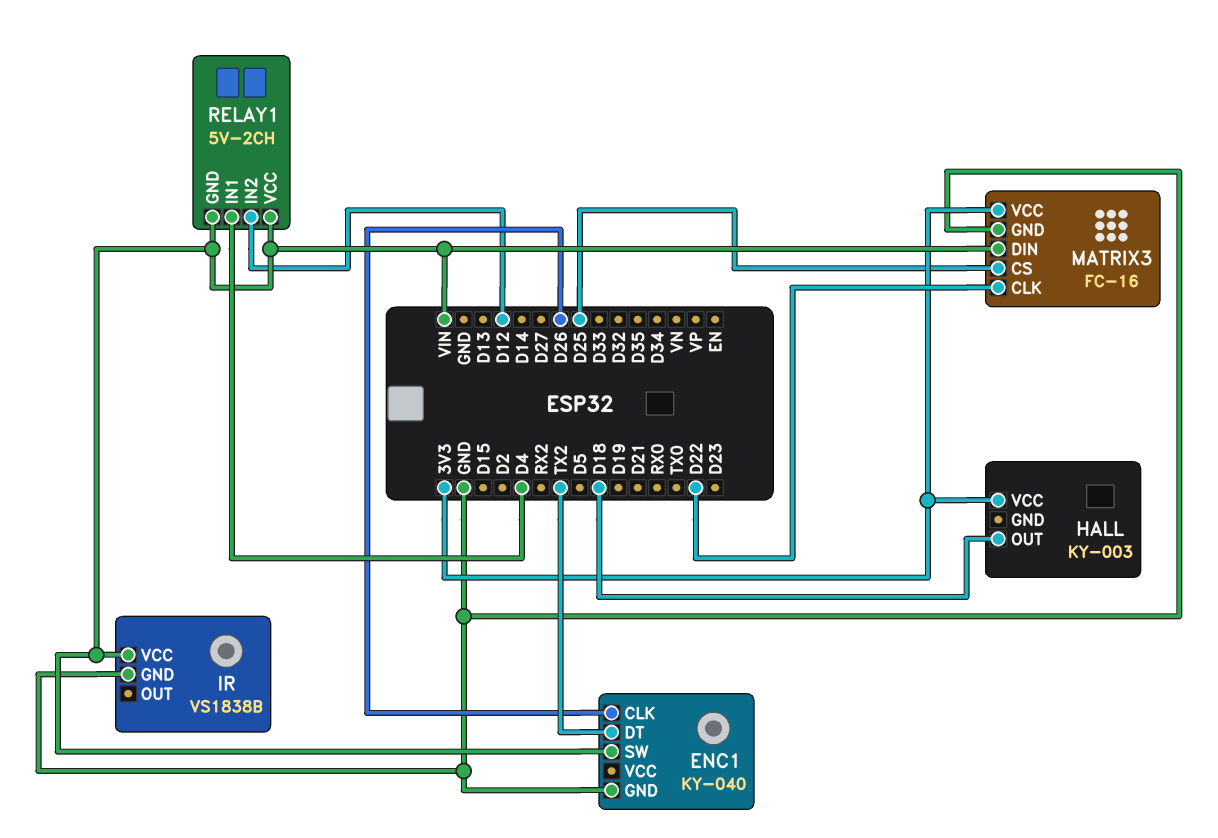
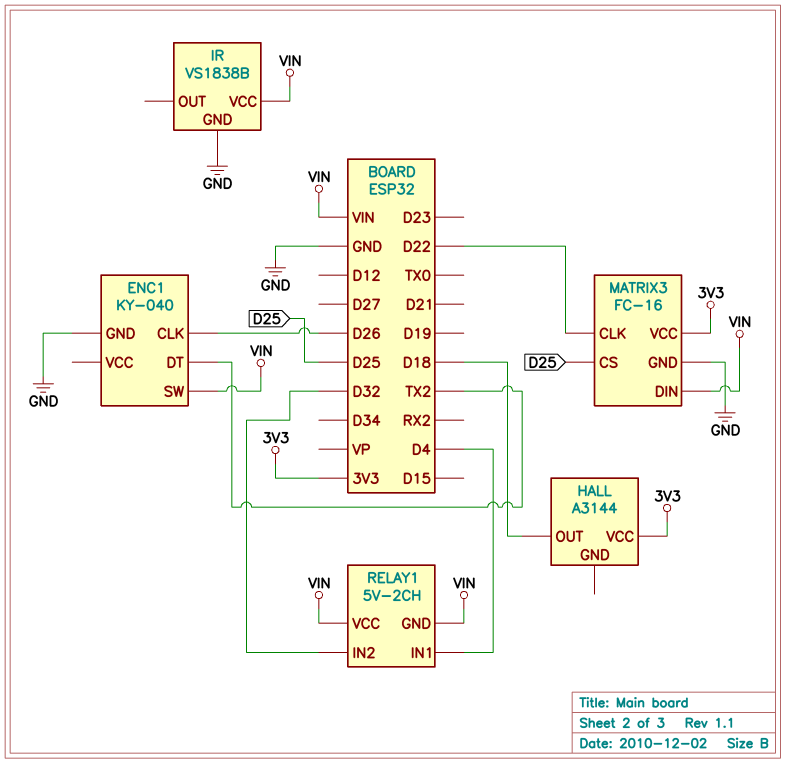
HALL: KY-003 -> A3144
RELAY1 pin IN2: D12 -> D32

